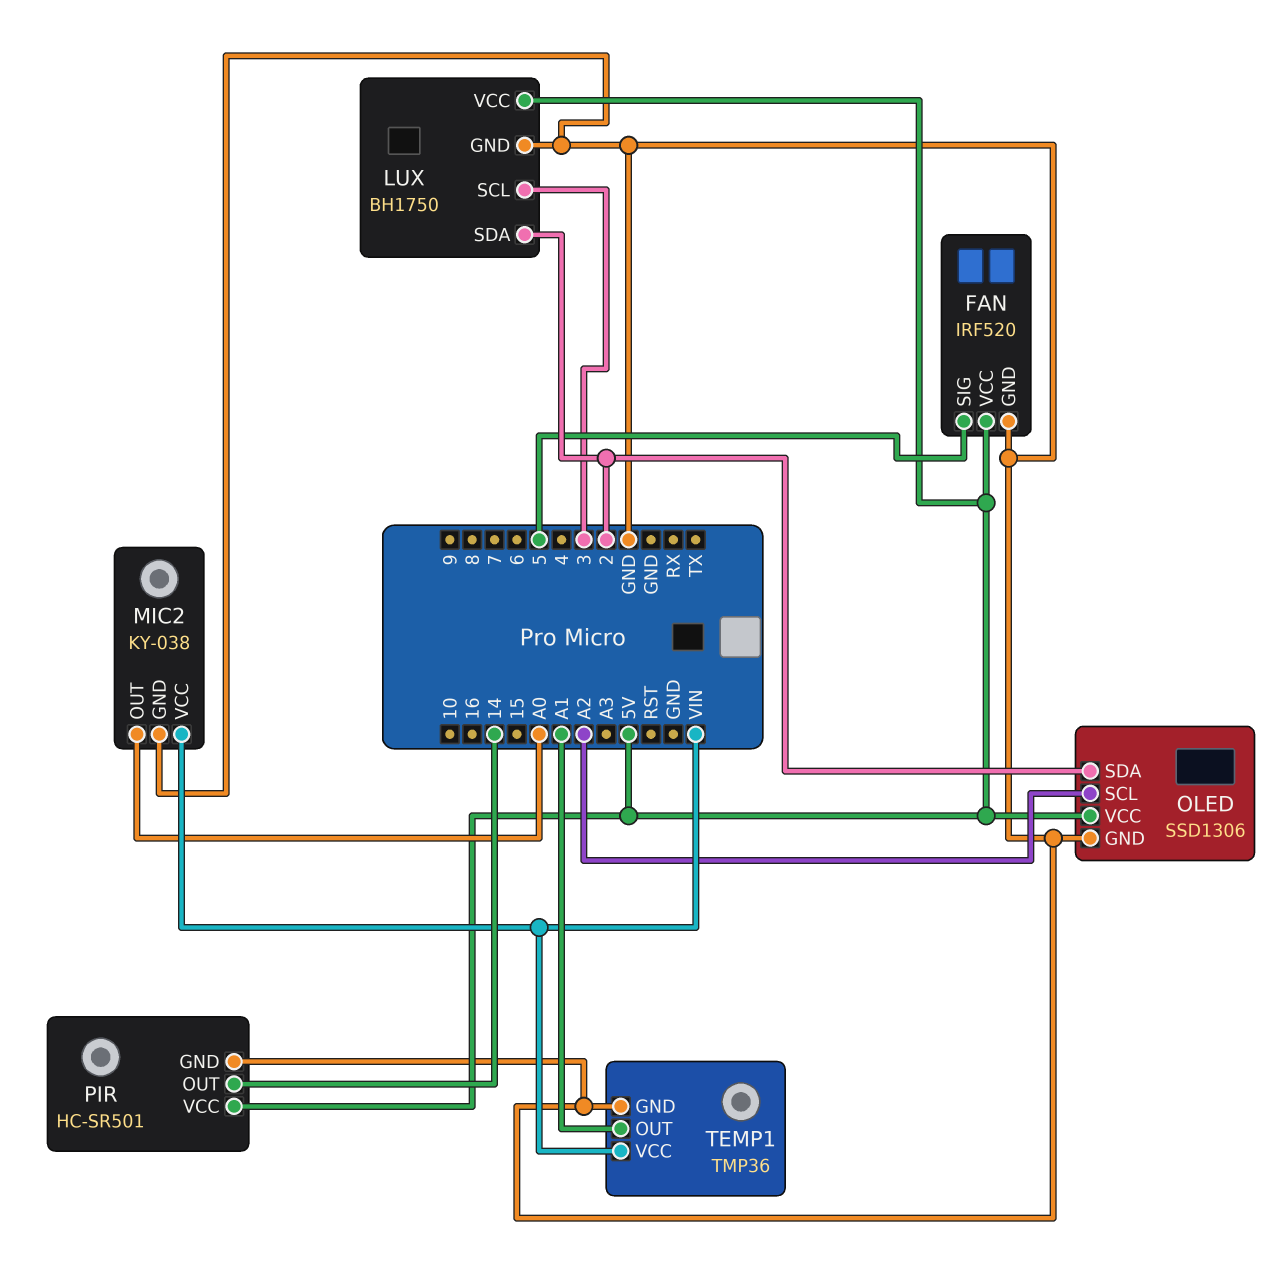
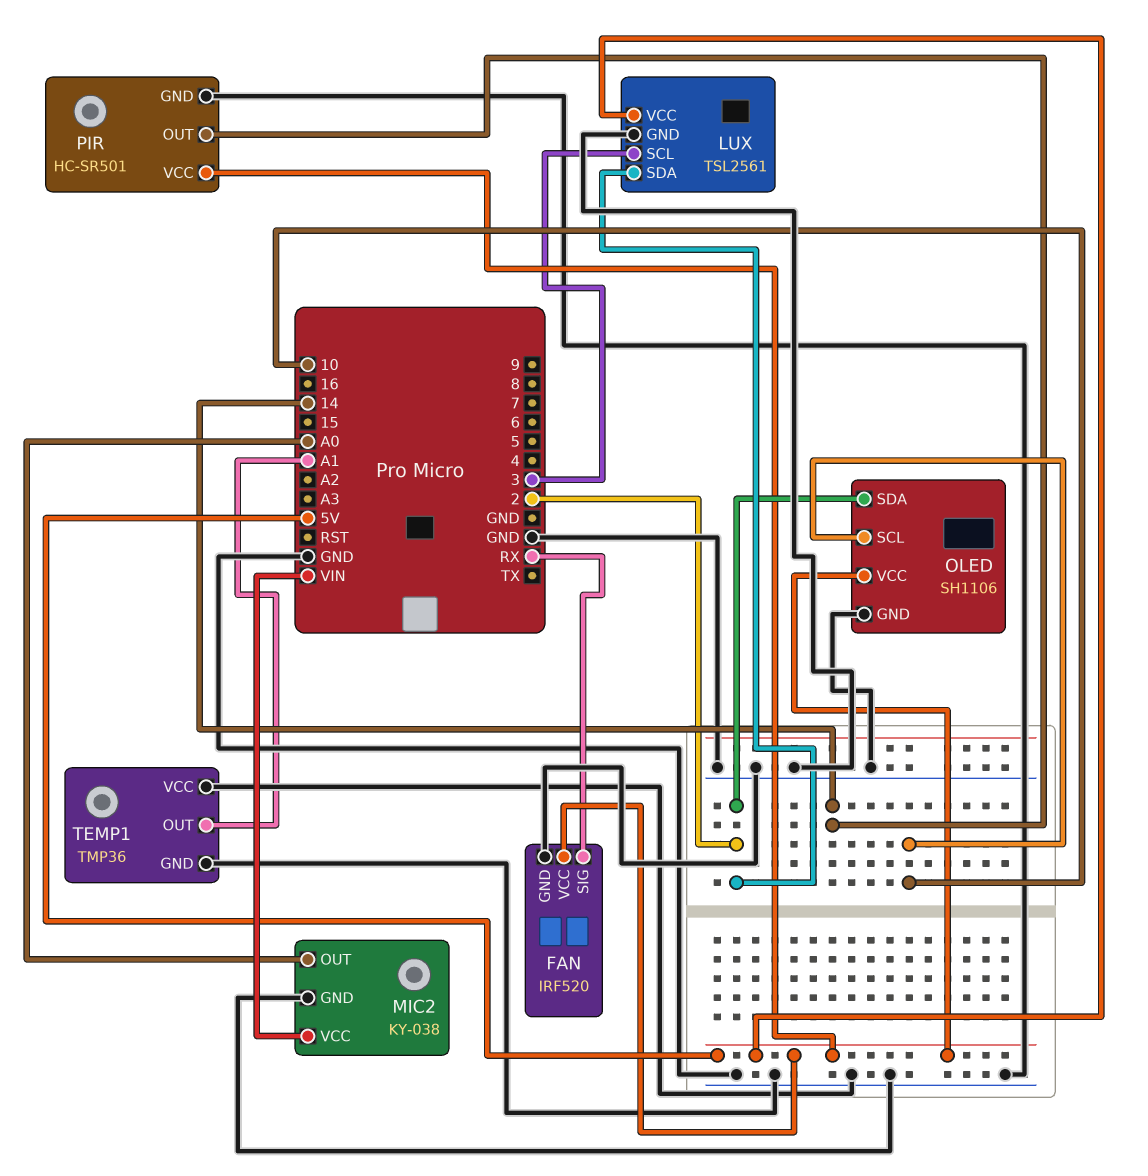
FAN pin SIG: 5 -> RX
LUX: BH1750 -> TSL2561
OLED: SSD1306 -> SH1106
OLED pin SCL: A2 -> 10
TEMP1 pin VCC: VIN -> GND

